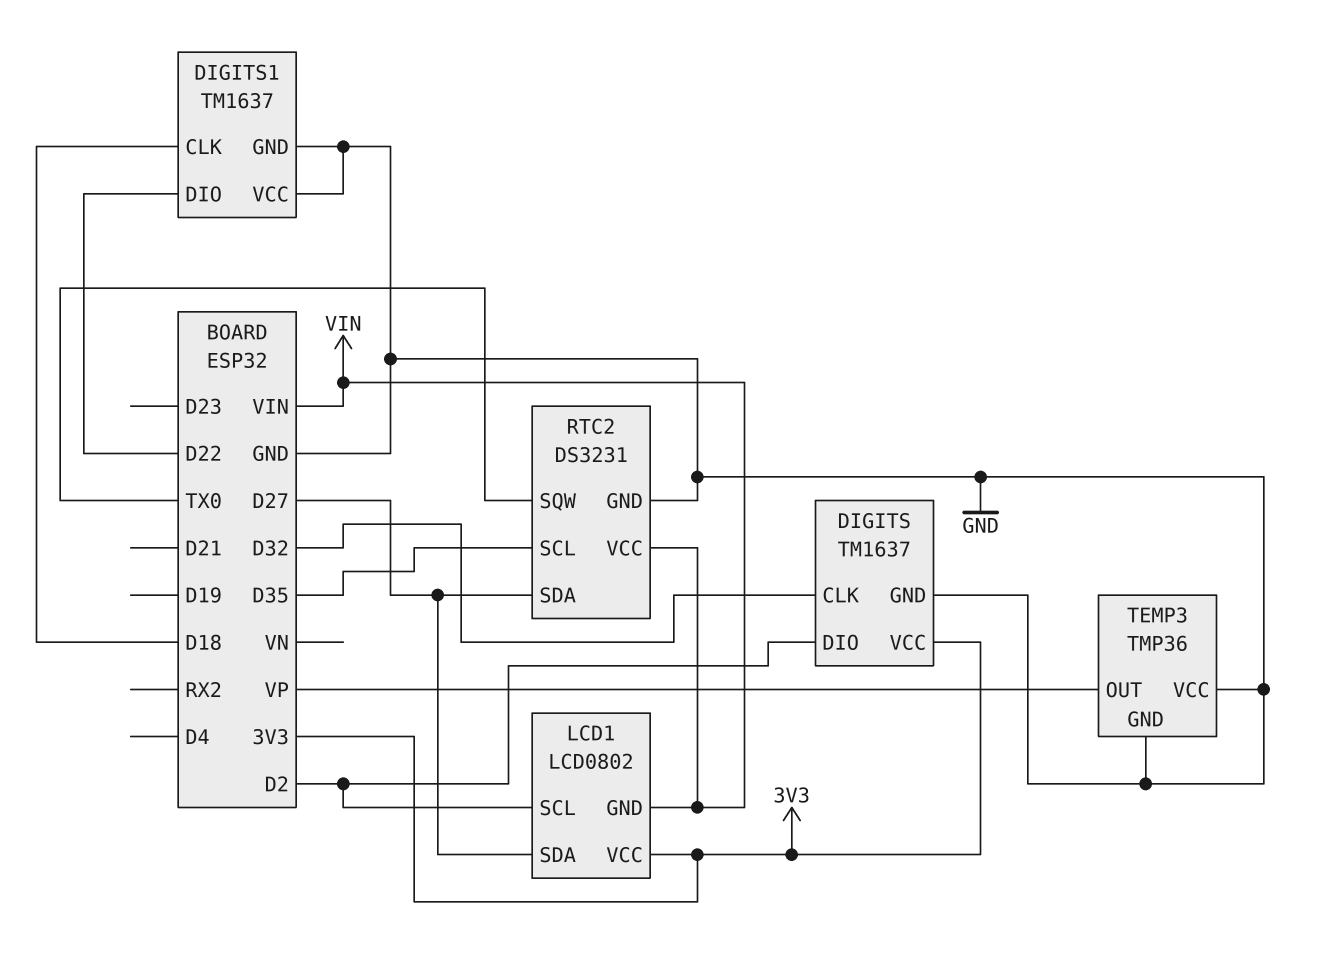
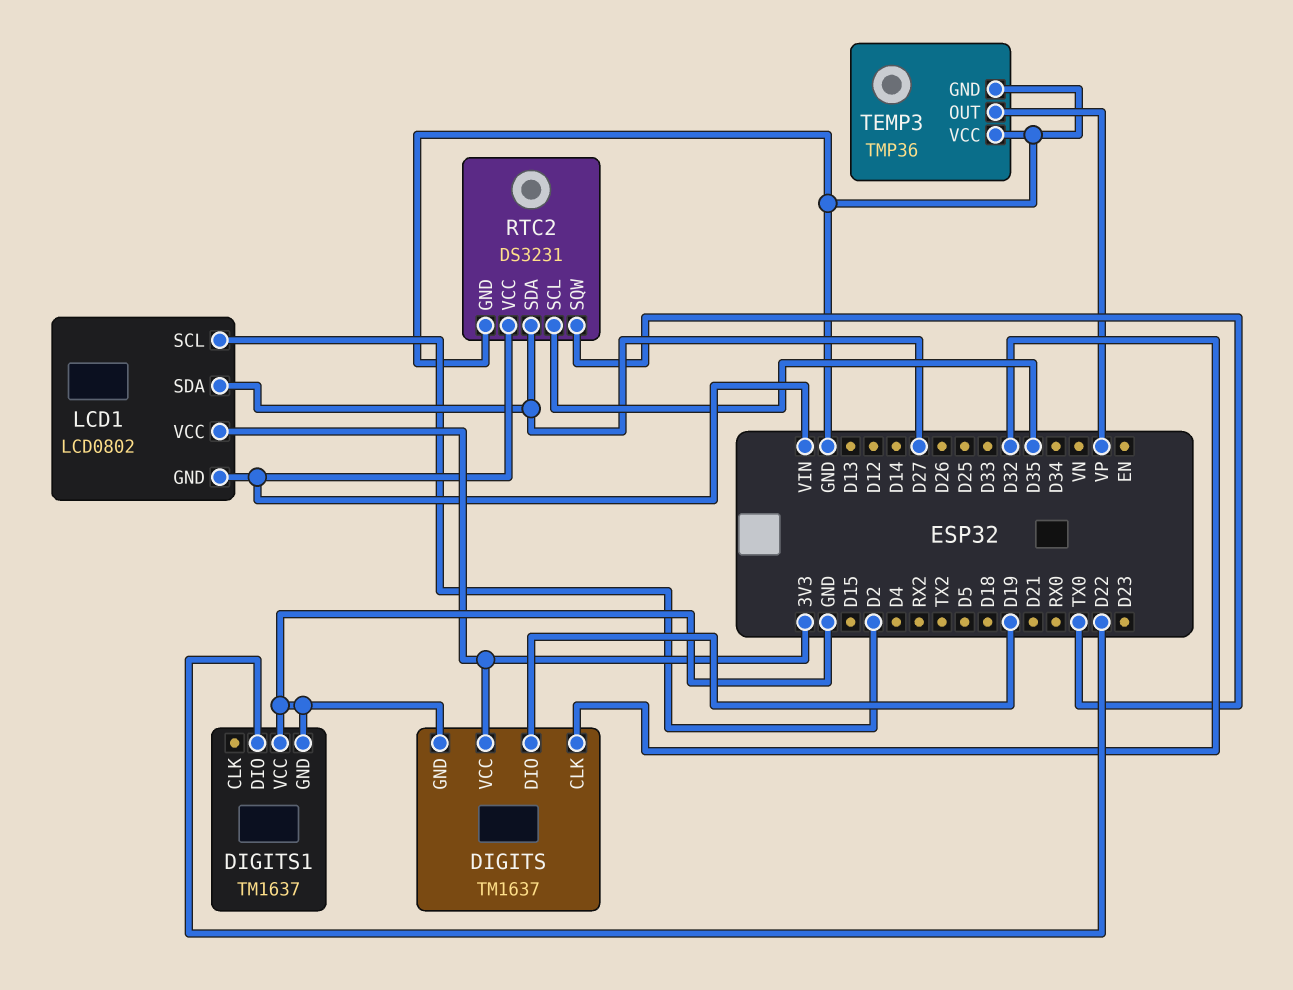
DIGITS pin DIO: D2 -> D19
DIGITS1 pin CLK: D18 -> none

